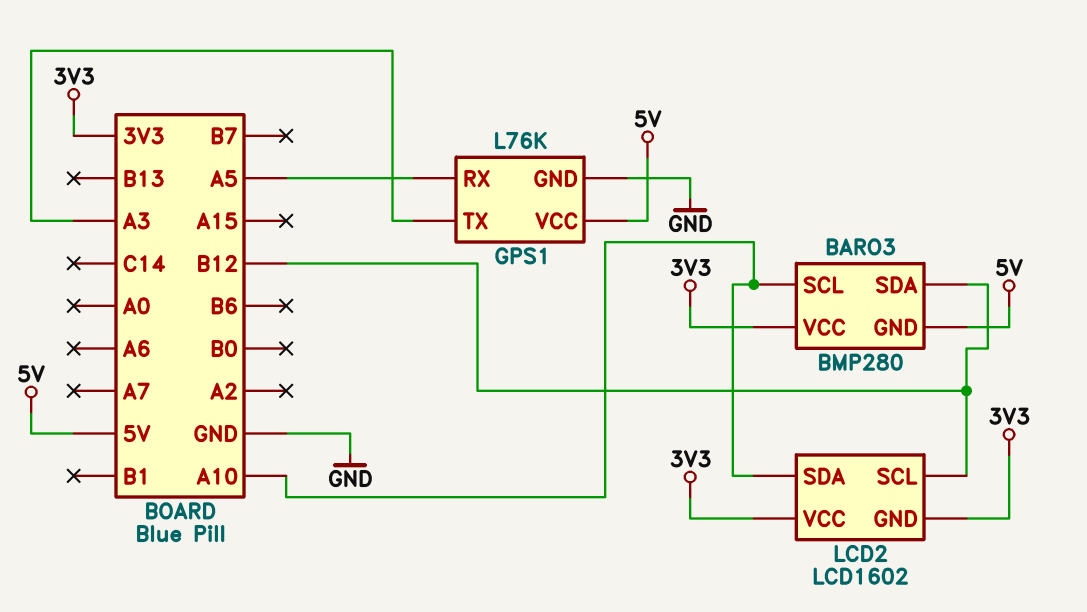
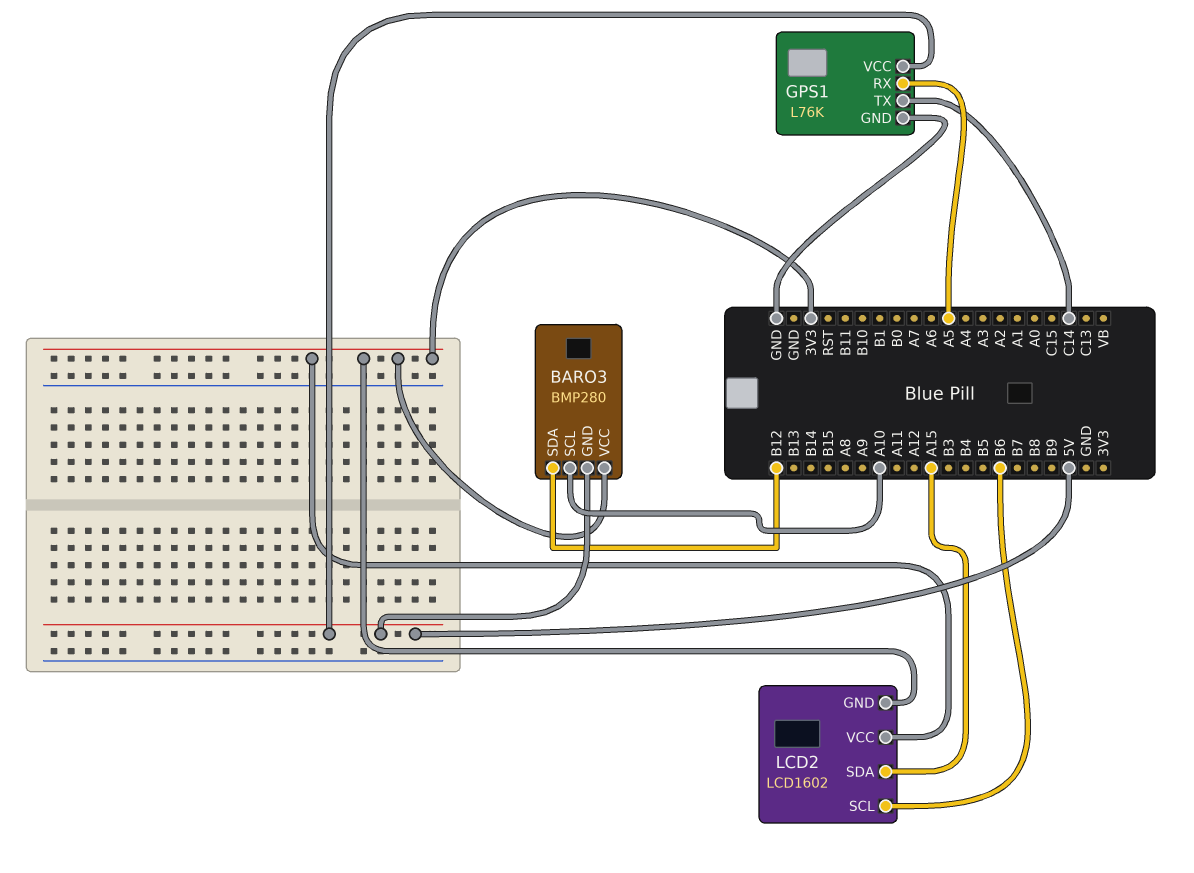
GPS1 pin TX: A3 -> C14
LCD2 pin SCL: B12 -> B6
LCD2 pin SDA: A10 -> A15

